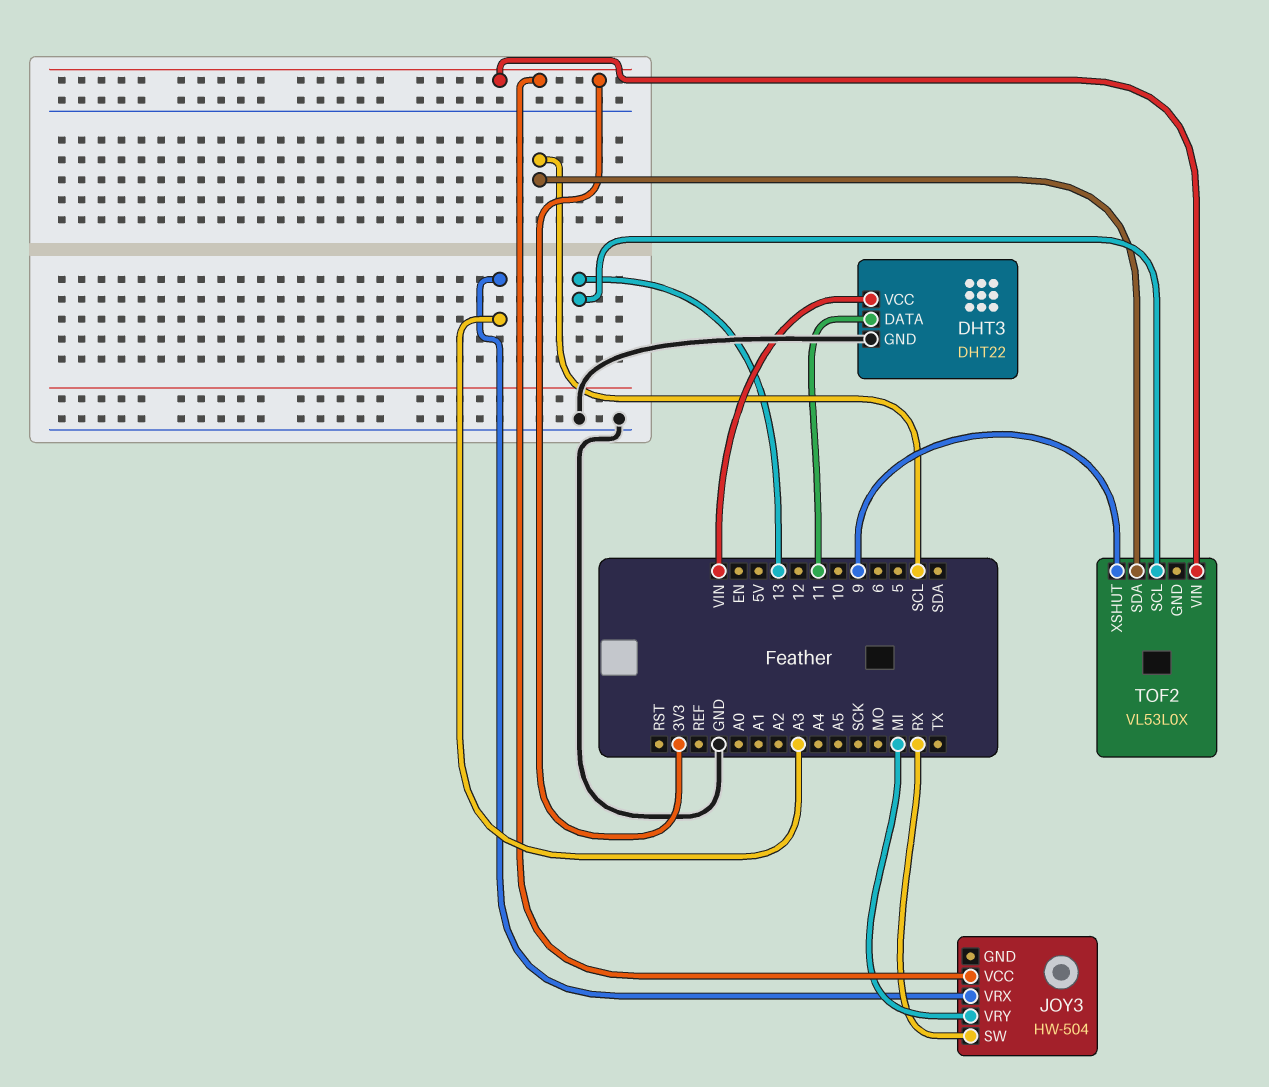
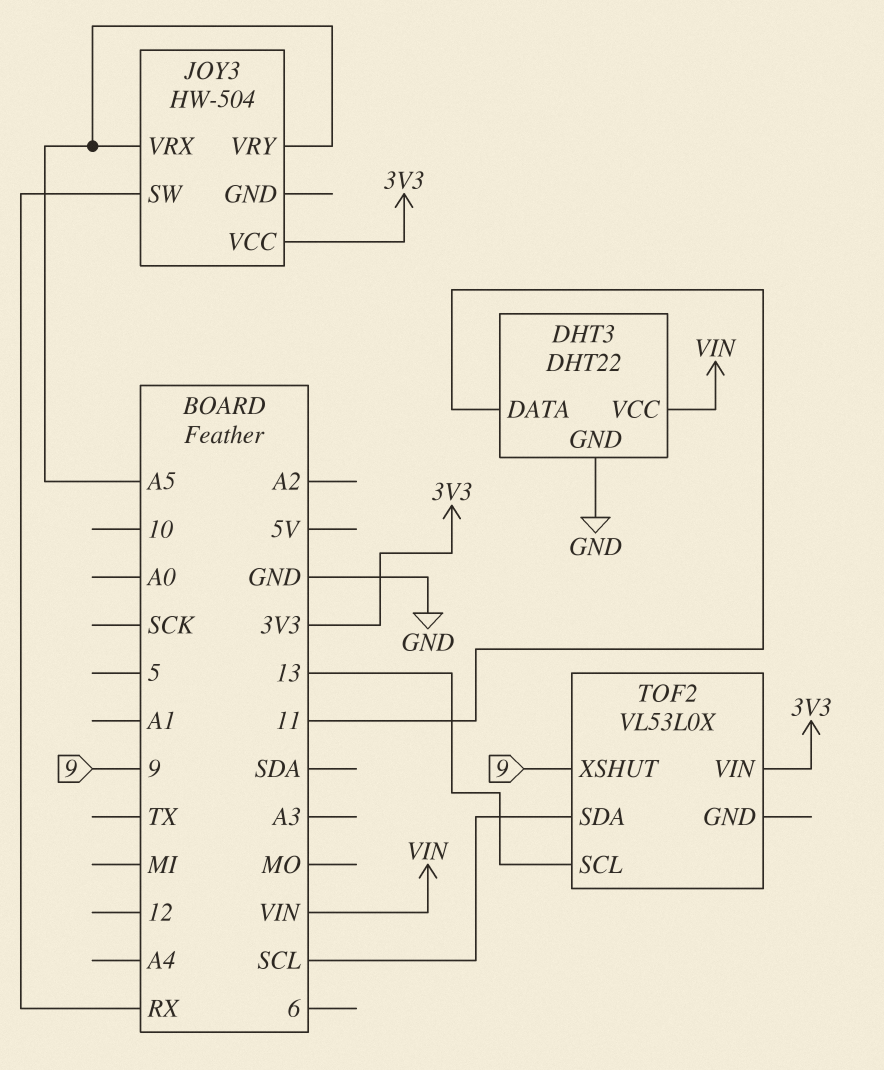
JOY3 pin VRX: A3 -> A5
JOY3 pin VRY: MI -> A5

